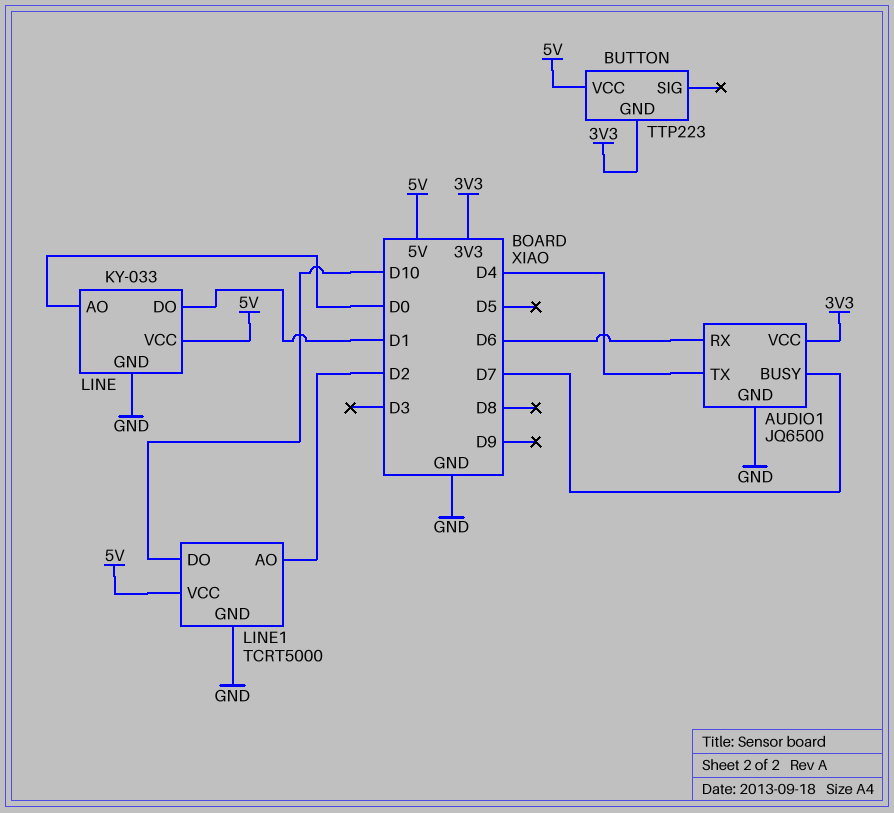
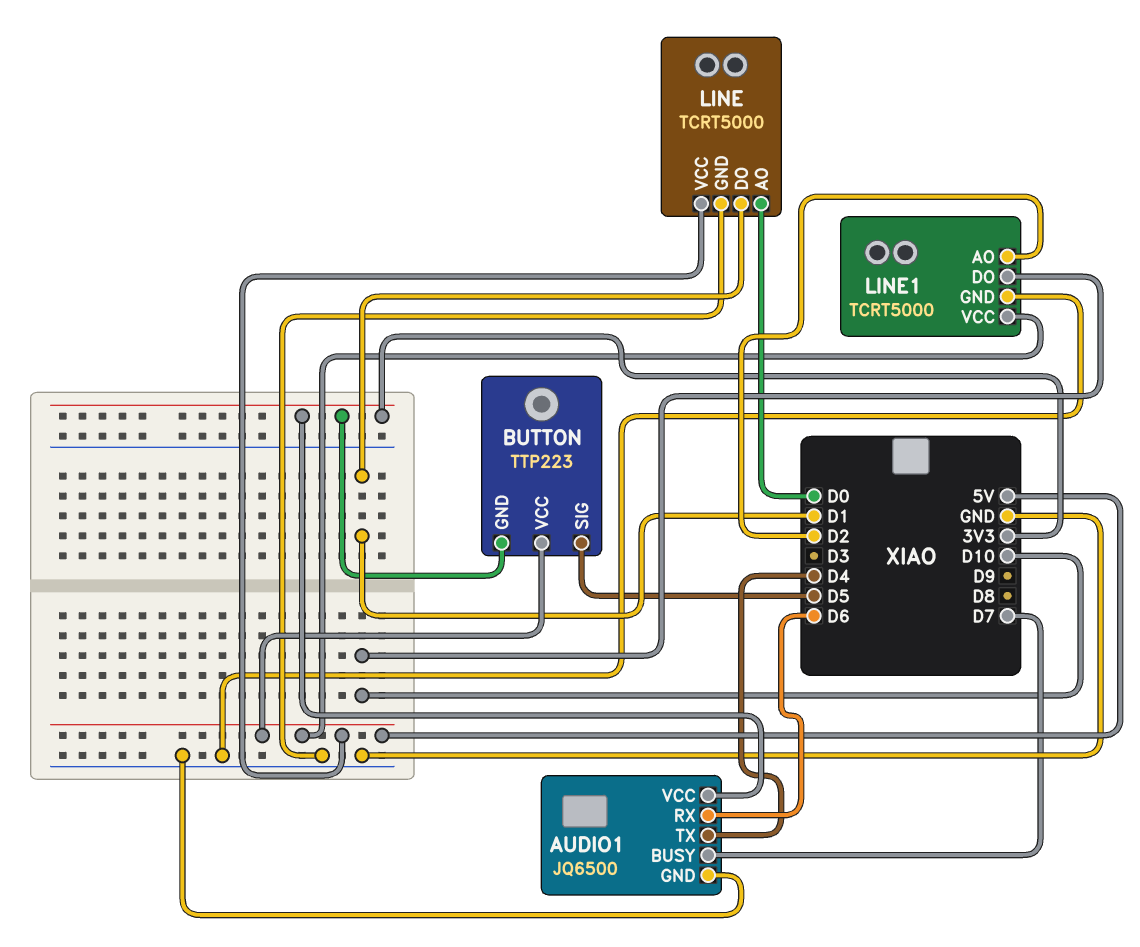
BUTTON pin SIG: none -> D5
LINE: KY-033 -> TCRT5000

